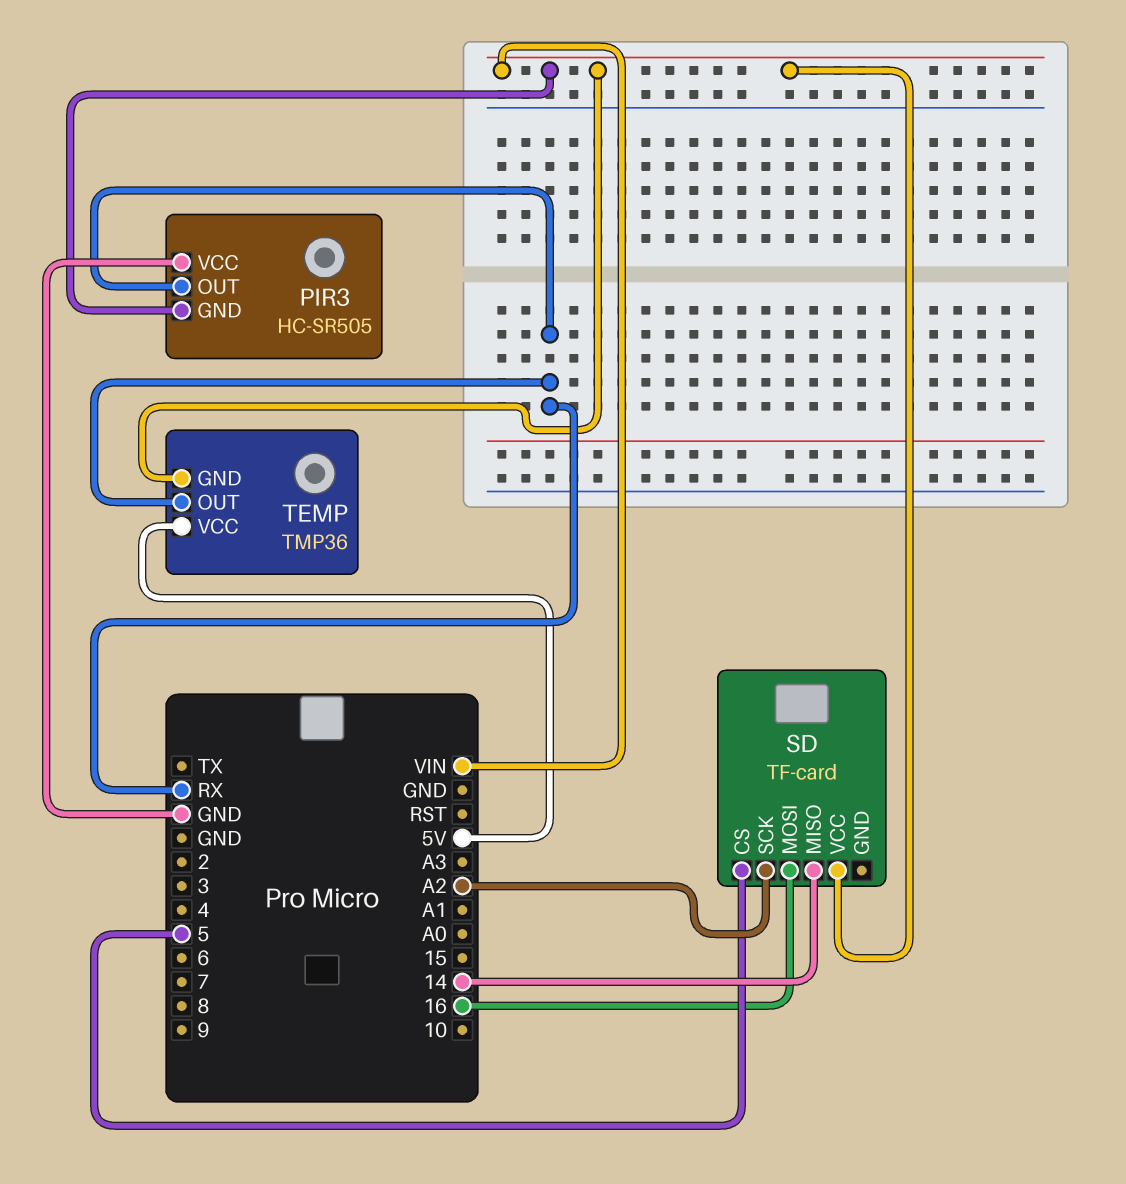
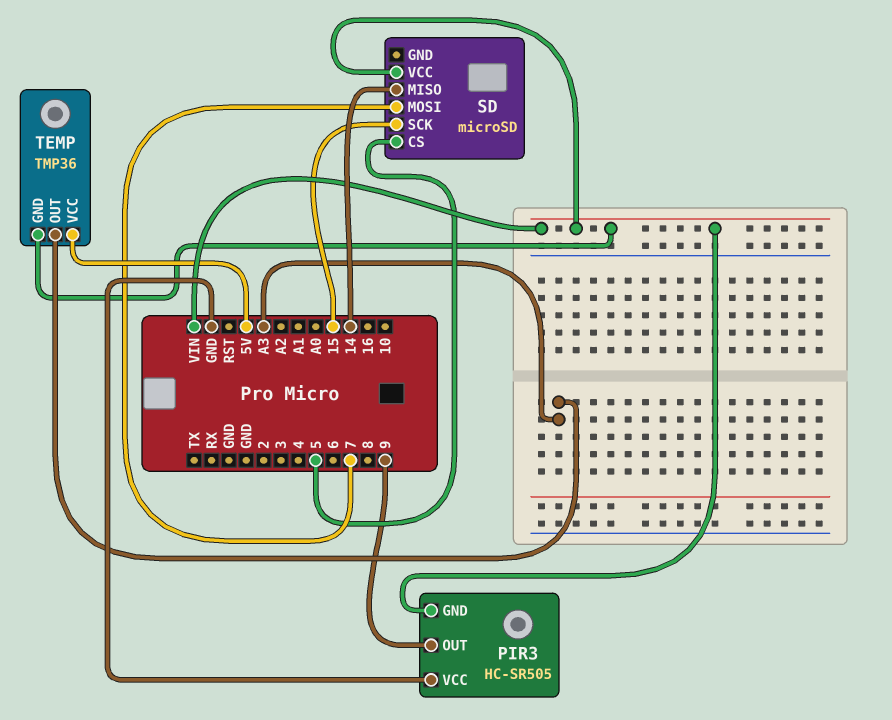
PIR3 pin OUT: RX -> 9
SD: TF-card -> microSD
SD pin MOSI: 16 -> 7
SD pin SCK: A2 -> 15
TEMP pin OUT: RX -> A3

